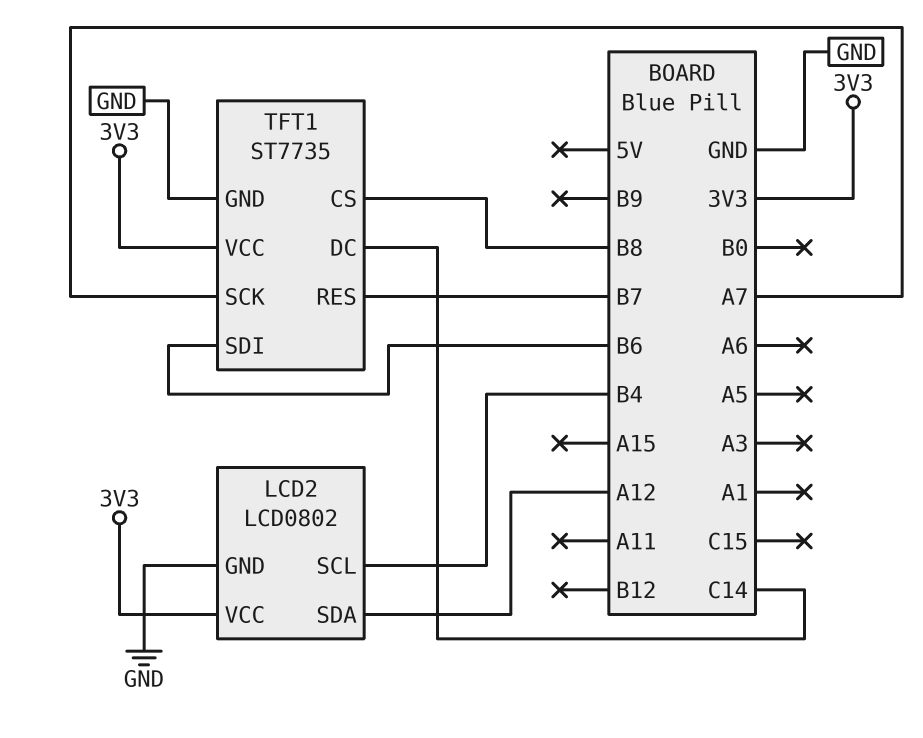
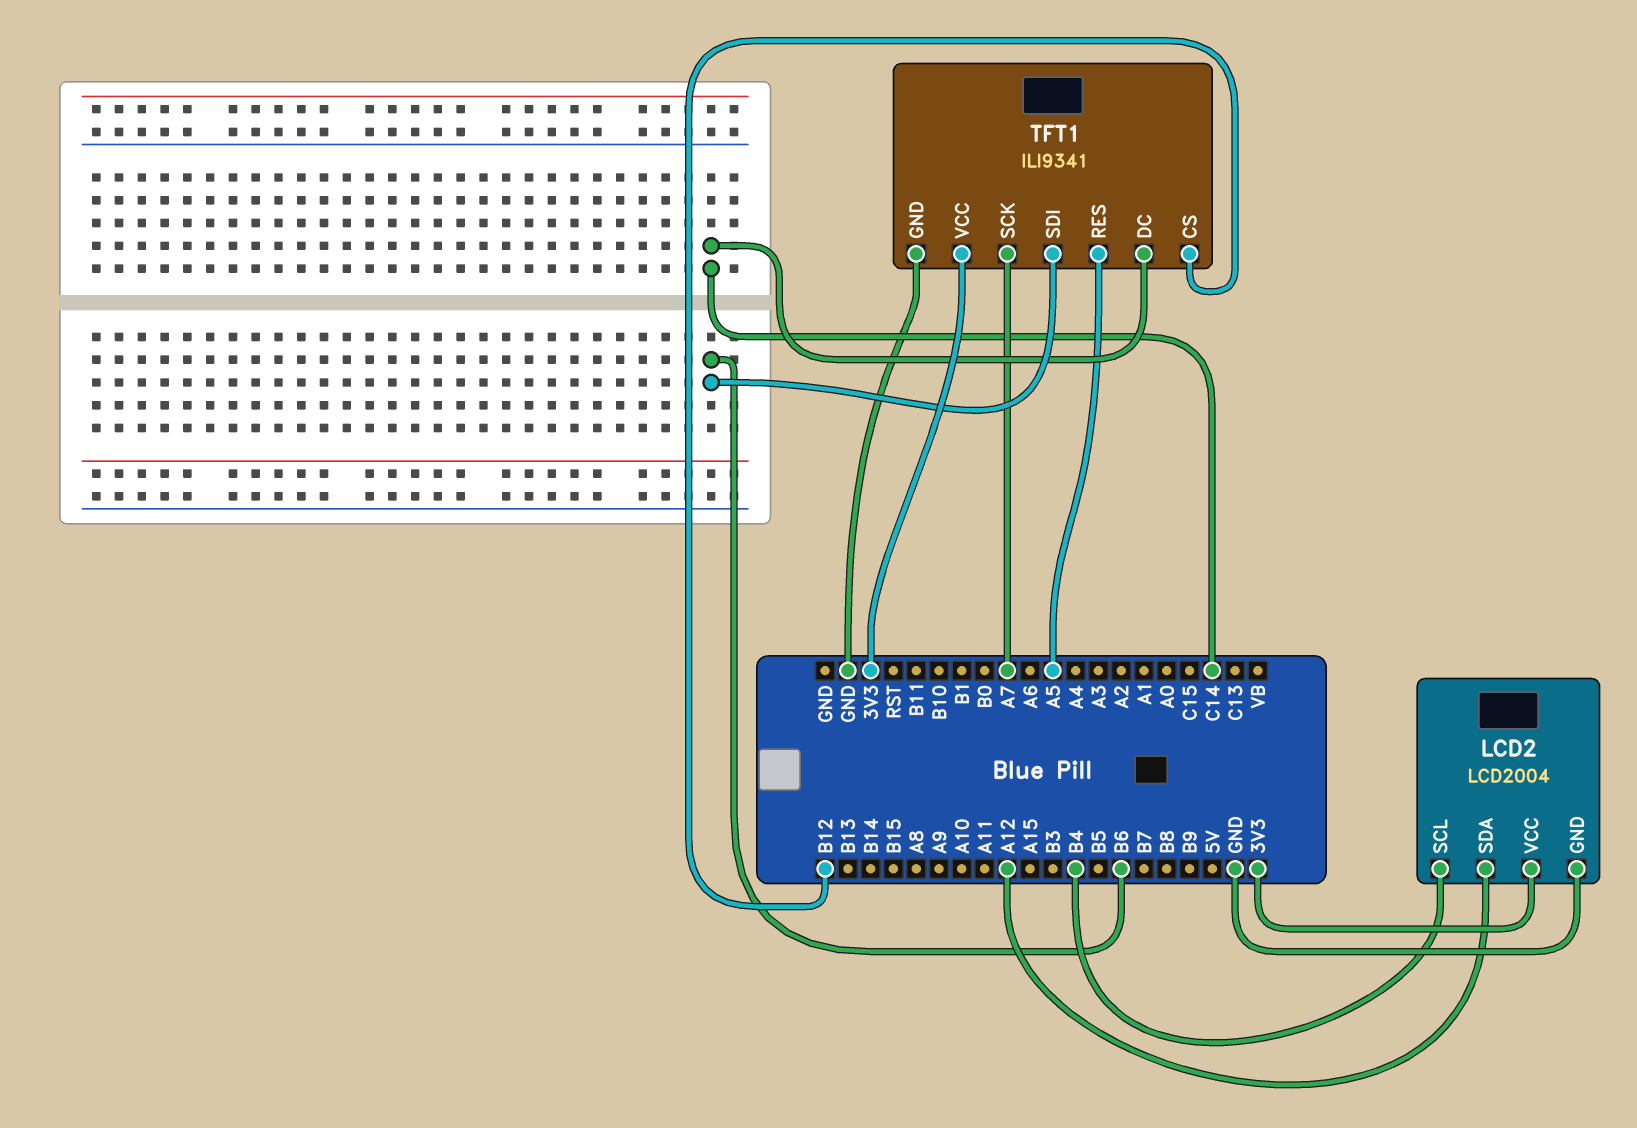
LCD2: LCD0802 -> LCD2004
TFT1: ST7735 -> ILI9341
TFT1 pin CS: B8 -> B12
TFT1 pin RES: B7 -> A5

